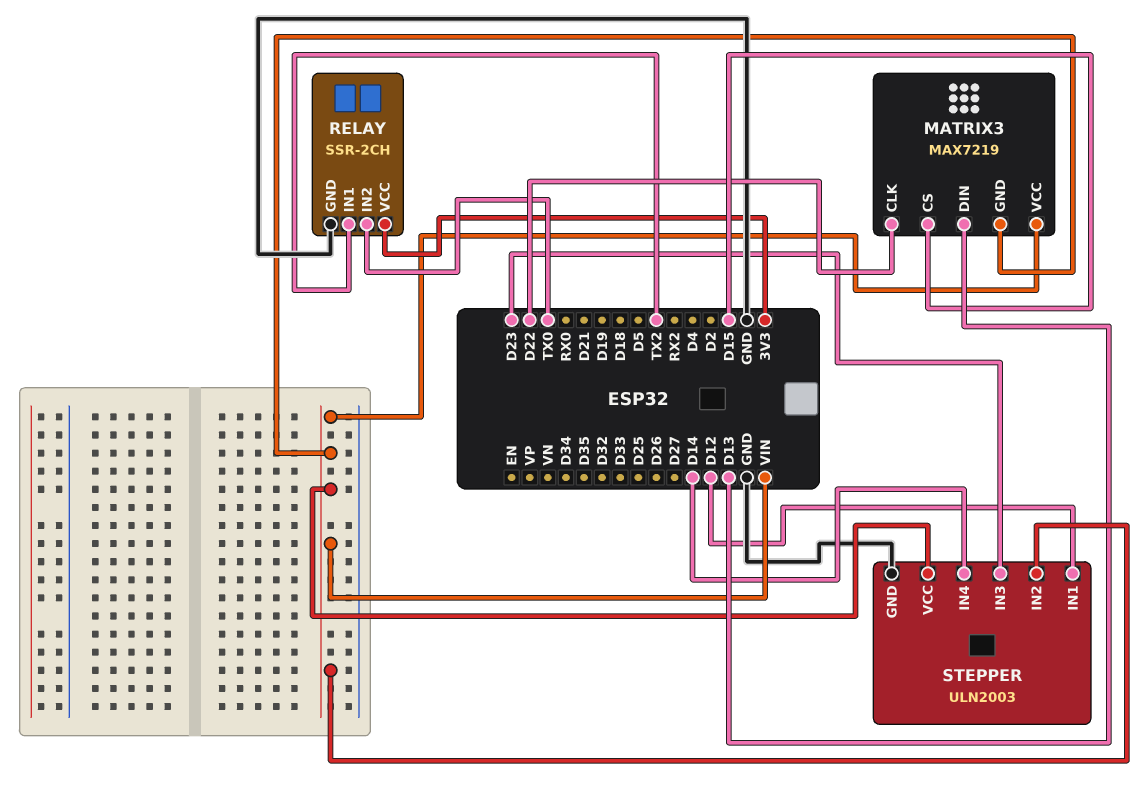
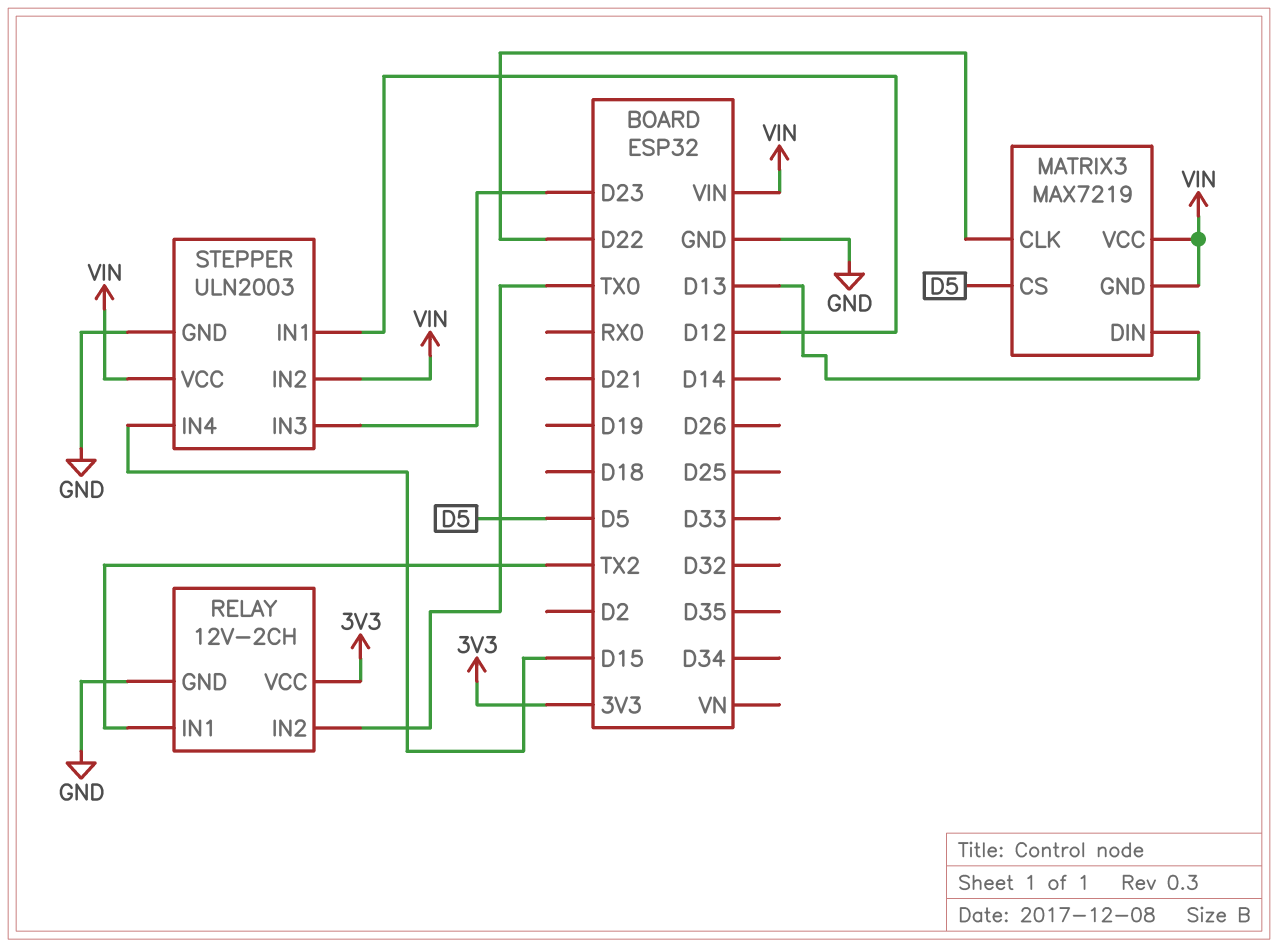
MATRIX3 pin CS: D15 -> D5
RELAY: SSR-2CH -> 12V-2CH
STEPPER pin IN4: D14 -> D15

